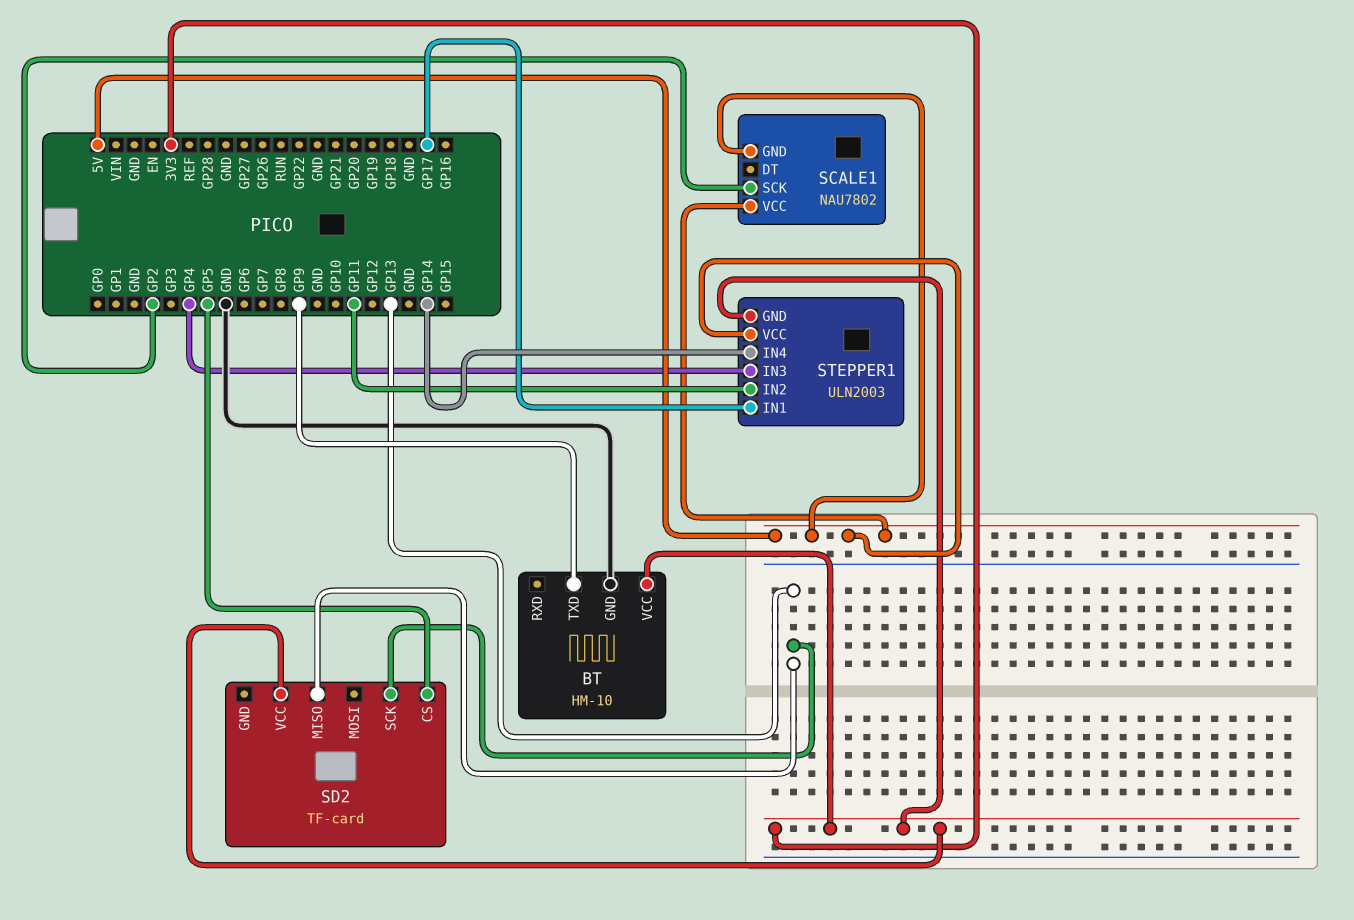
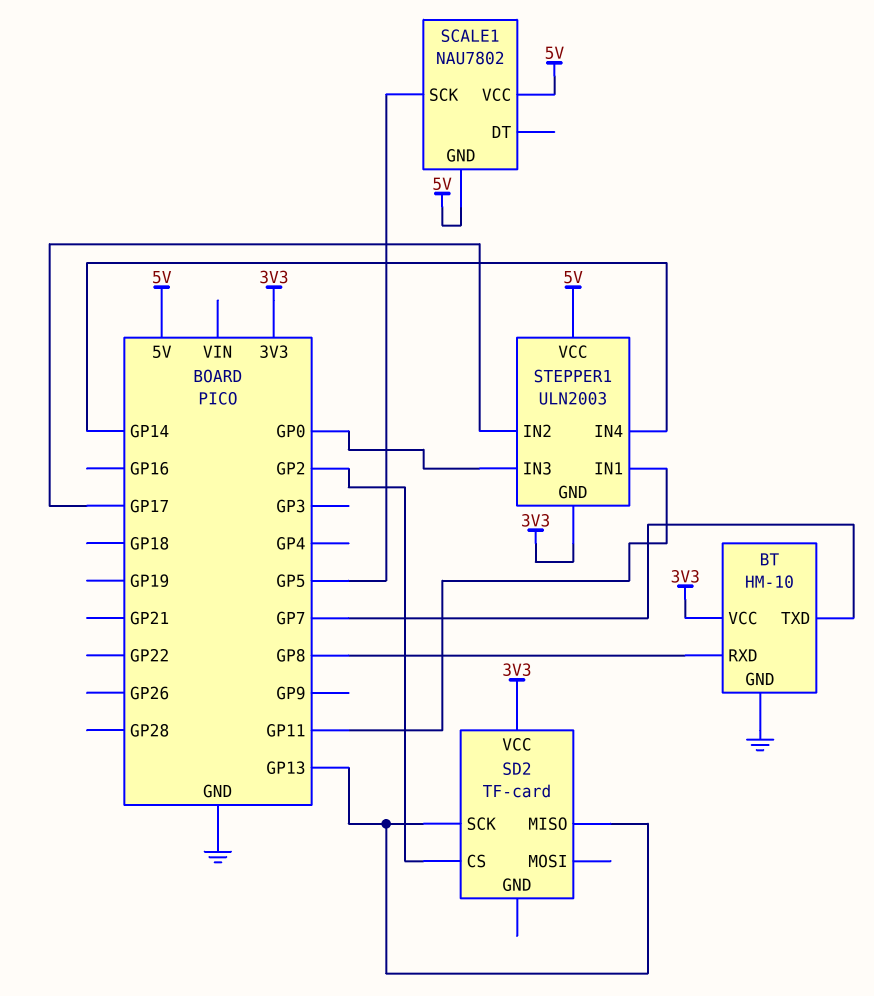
BT pin RXD: none -> GP8
BT pin TXD: GP9 -> GP7
SCALE1 pin SCK: GP2 -> GP5
SD2 pin CS: GP5 -> GP2
STEPPER1 pin IN1: GP17 -> GP11
STEPPER1 pin IN2: GP11 -> GP17
STEPPER1 pin IN3: GP4 -> GP0

